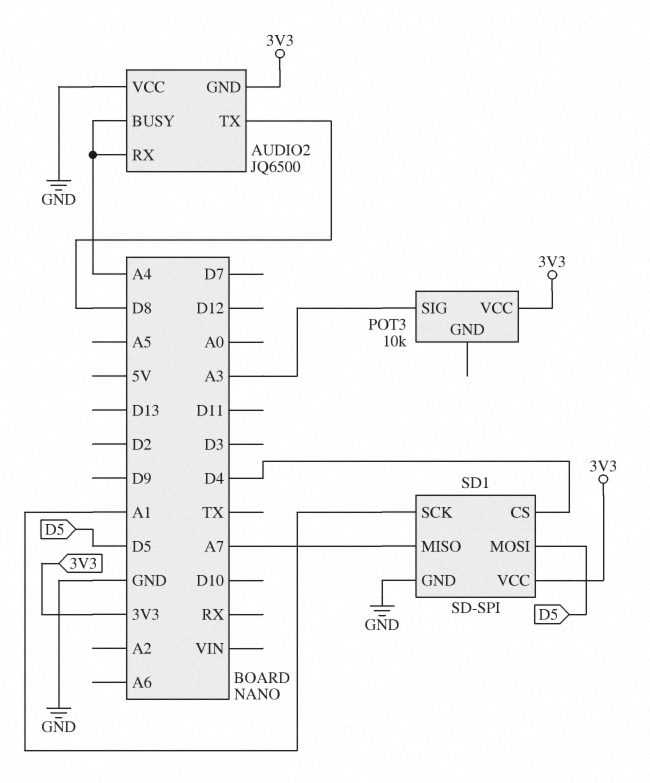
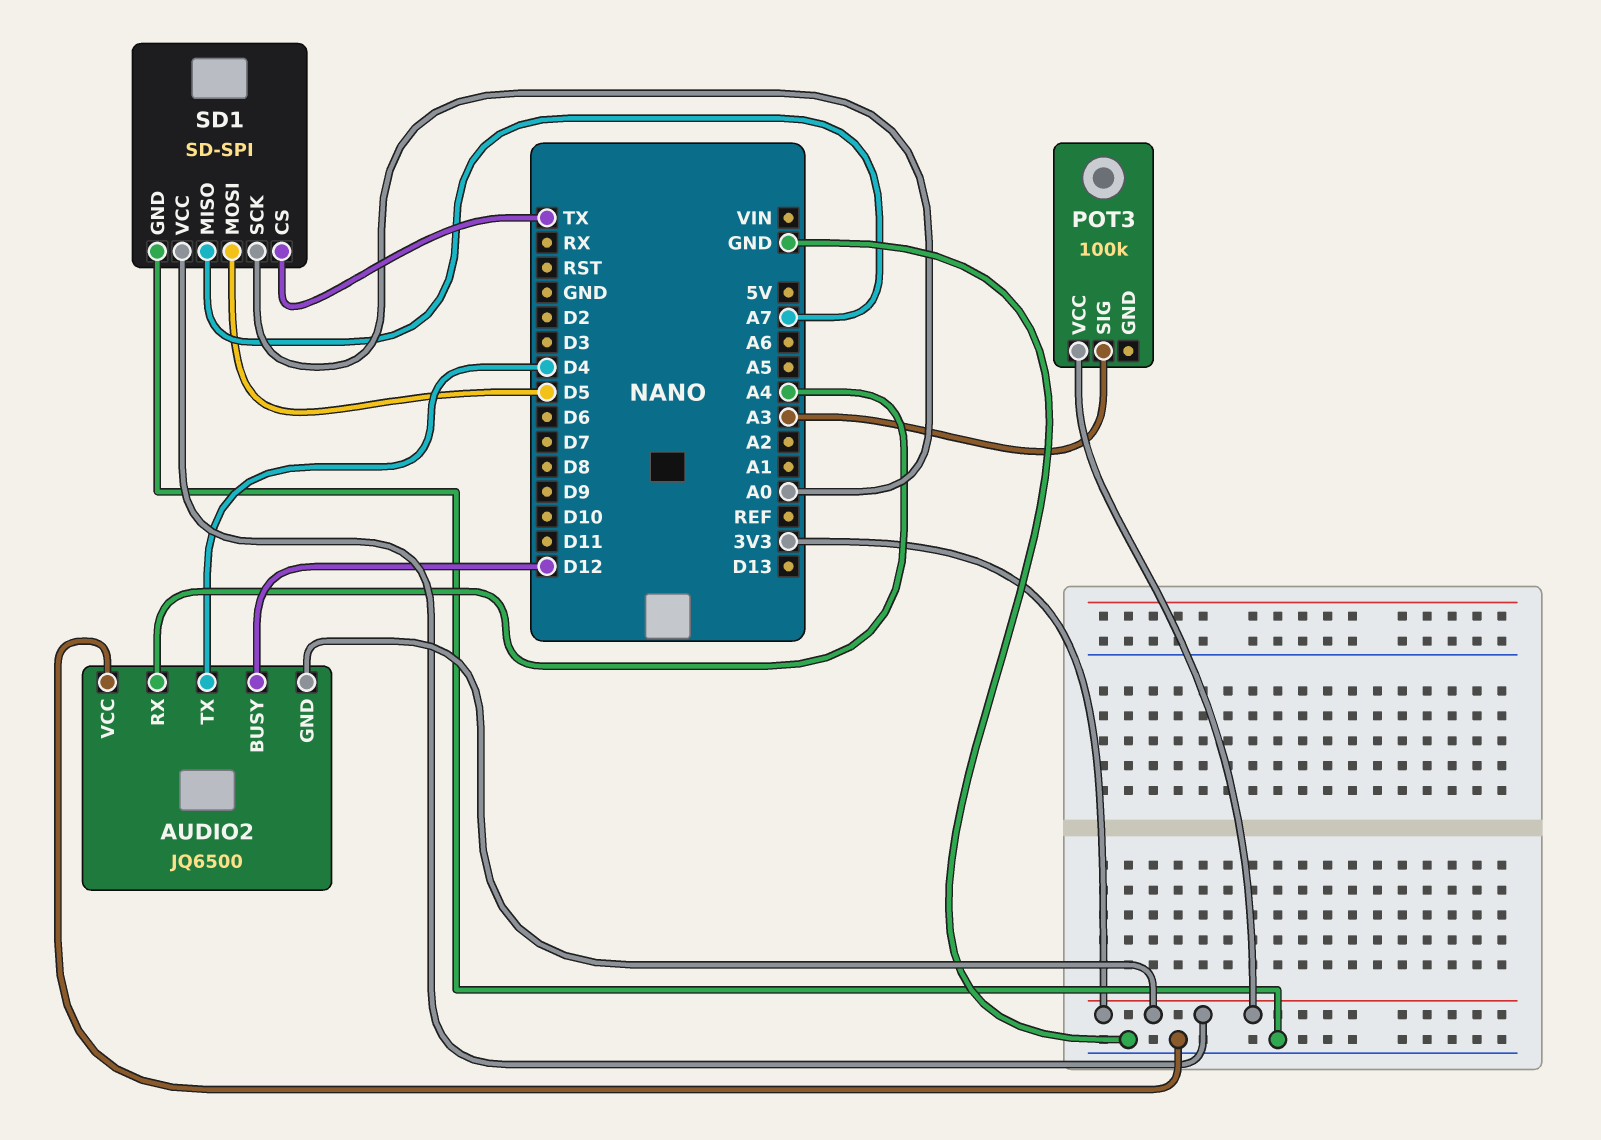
AUDIO2 pin BUSY: A4 -> D12
AUDIO2 pin TX: D8 -> D4
POT3: 10k -> 100k
SD1 pin CS: D4 -> TX
SD1 pin SCK: A1 -> A0

